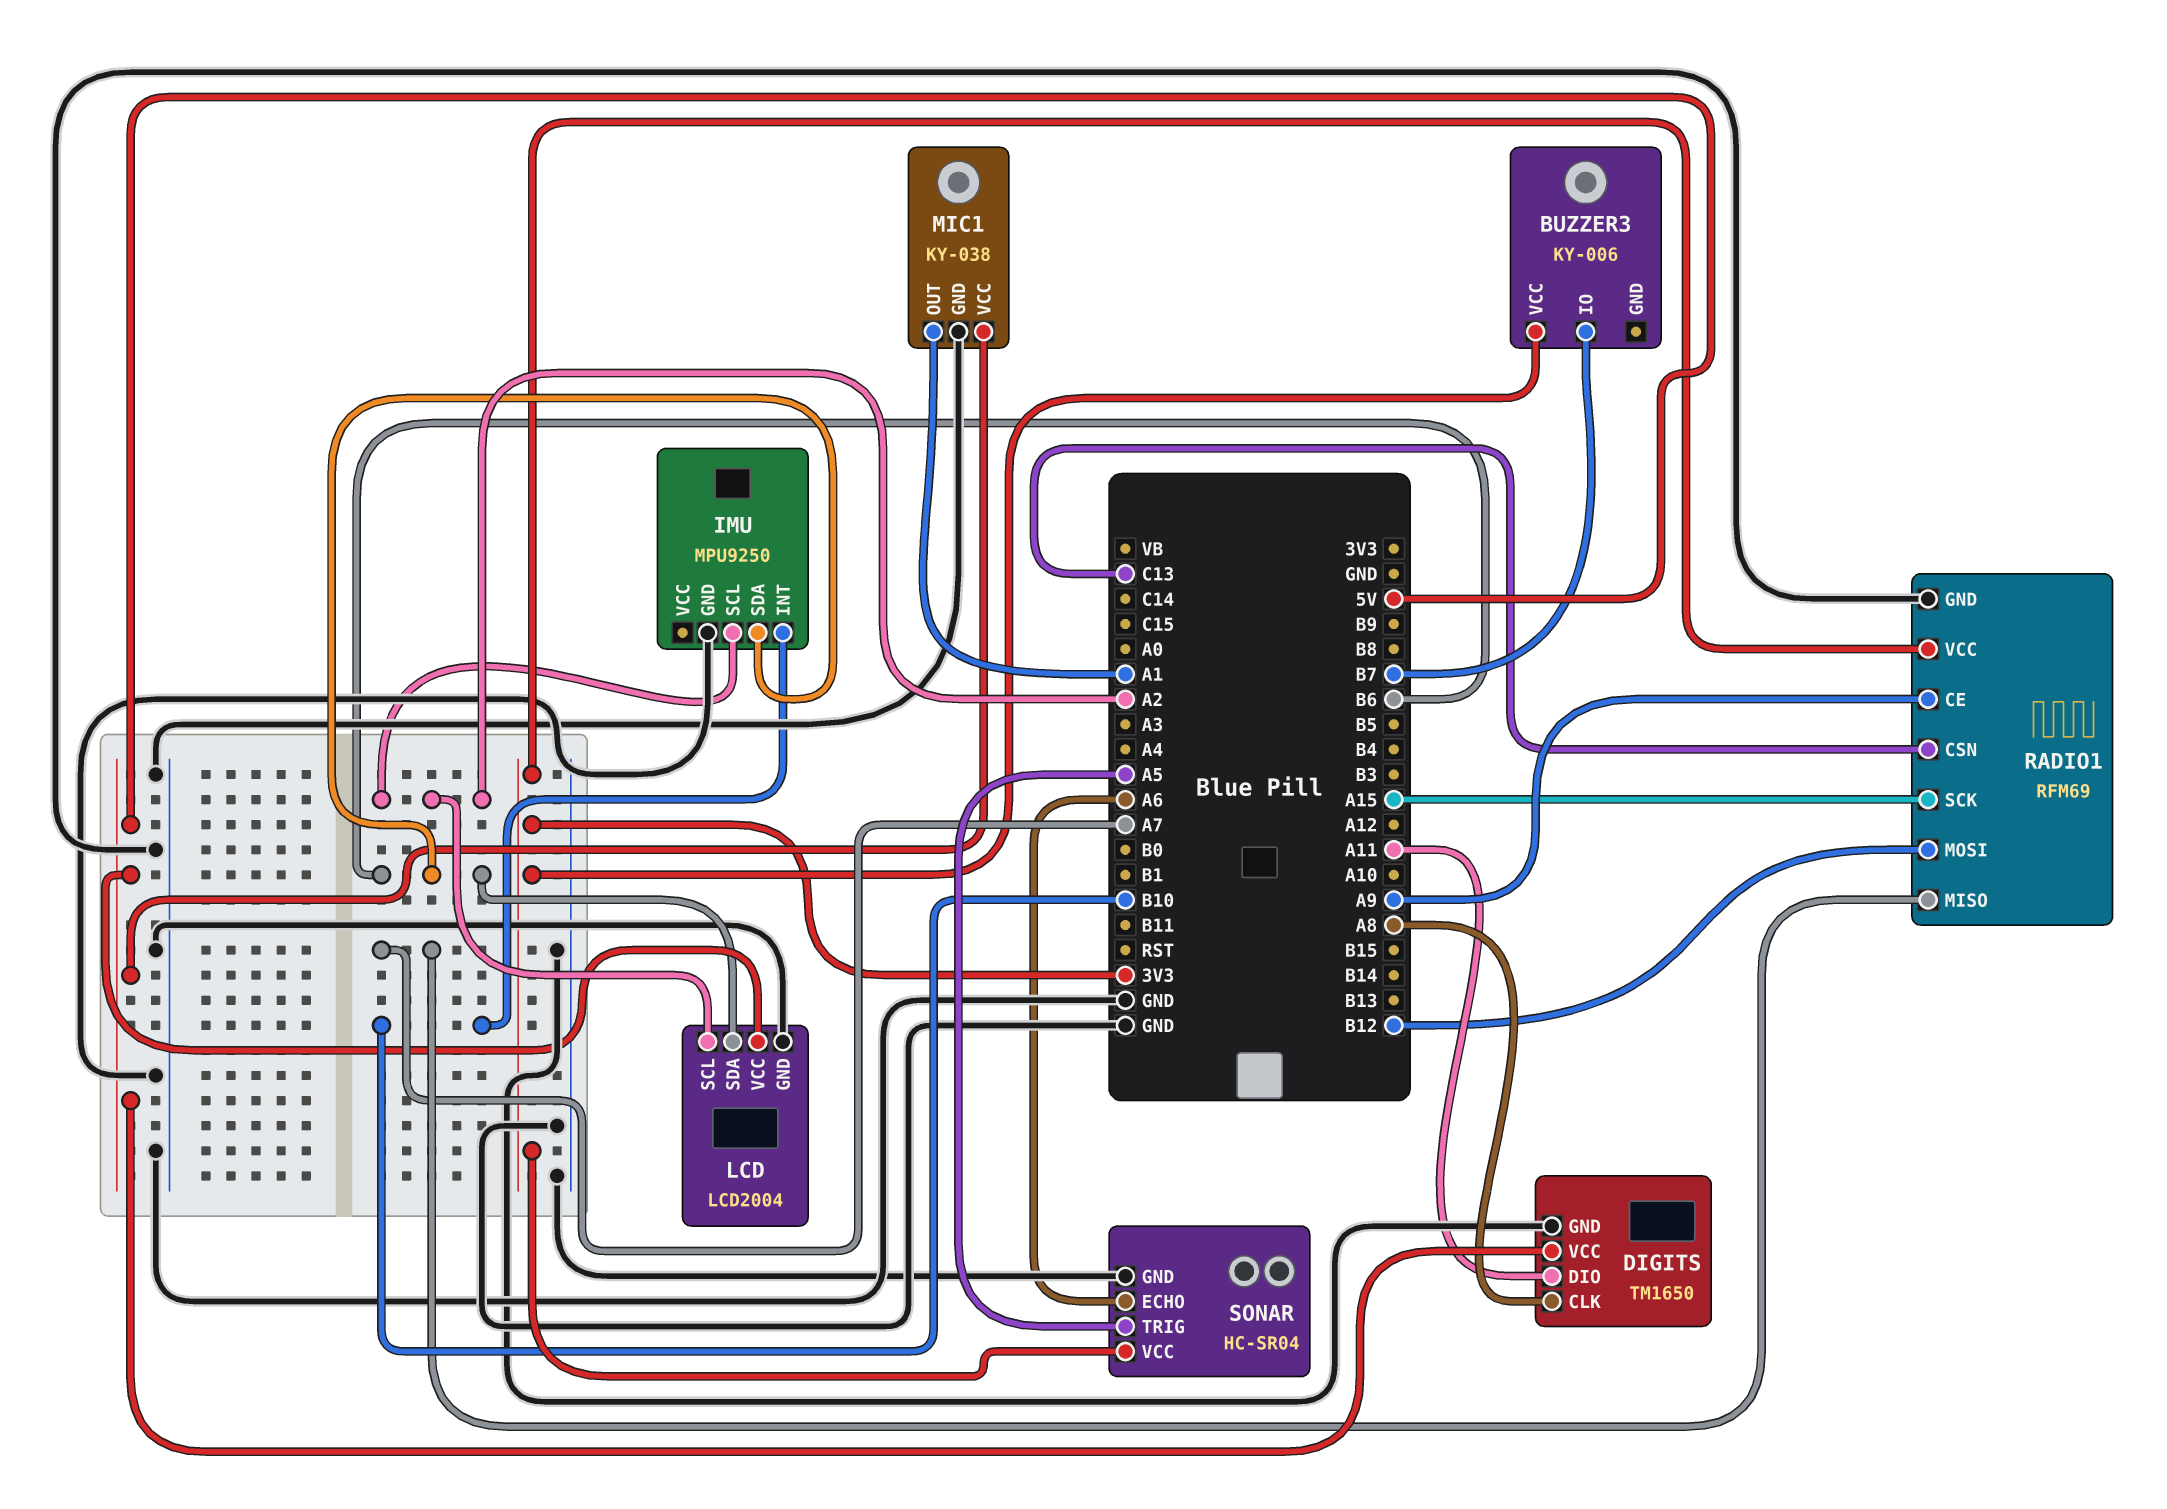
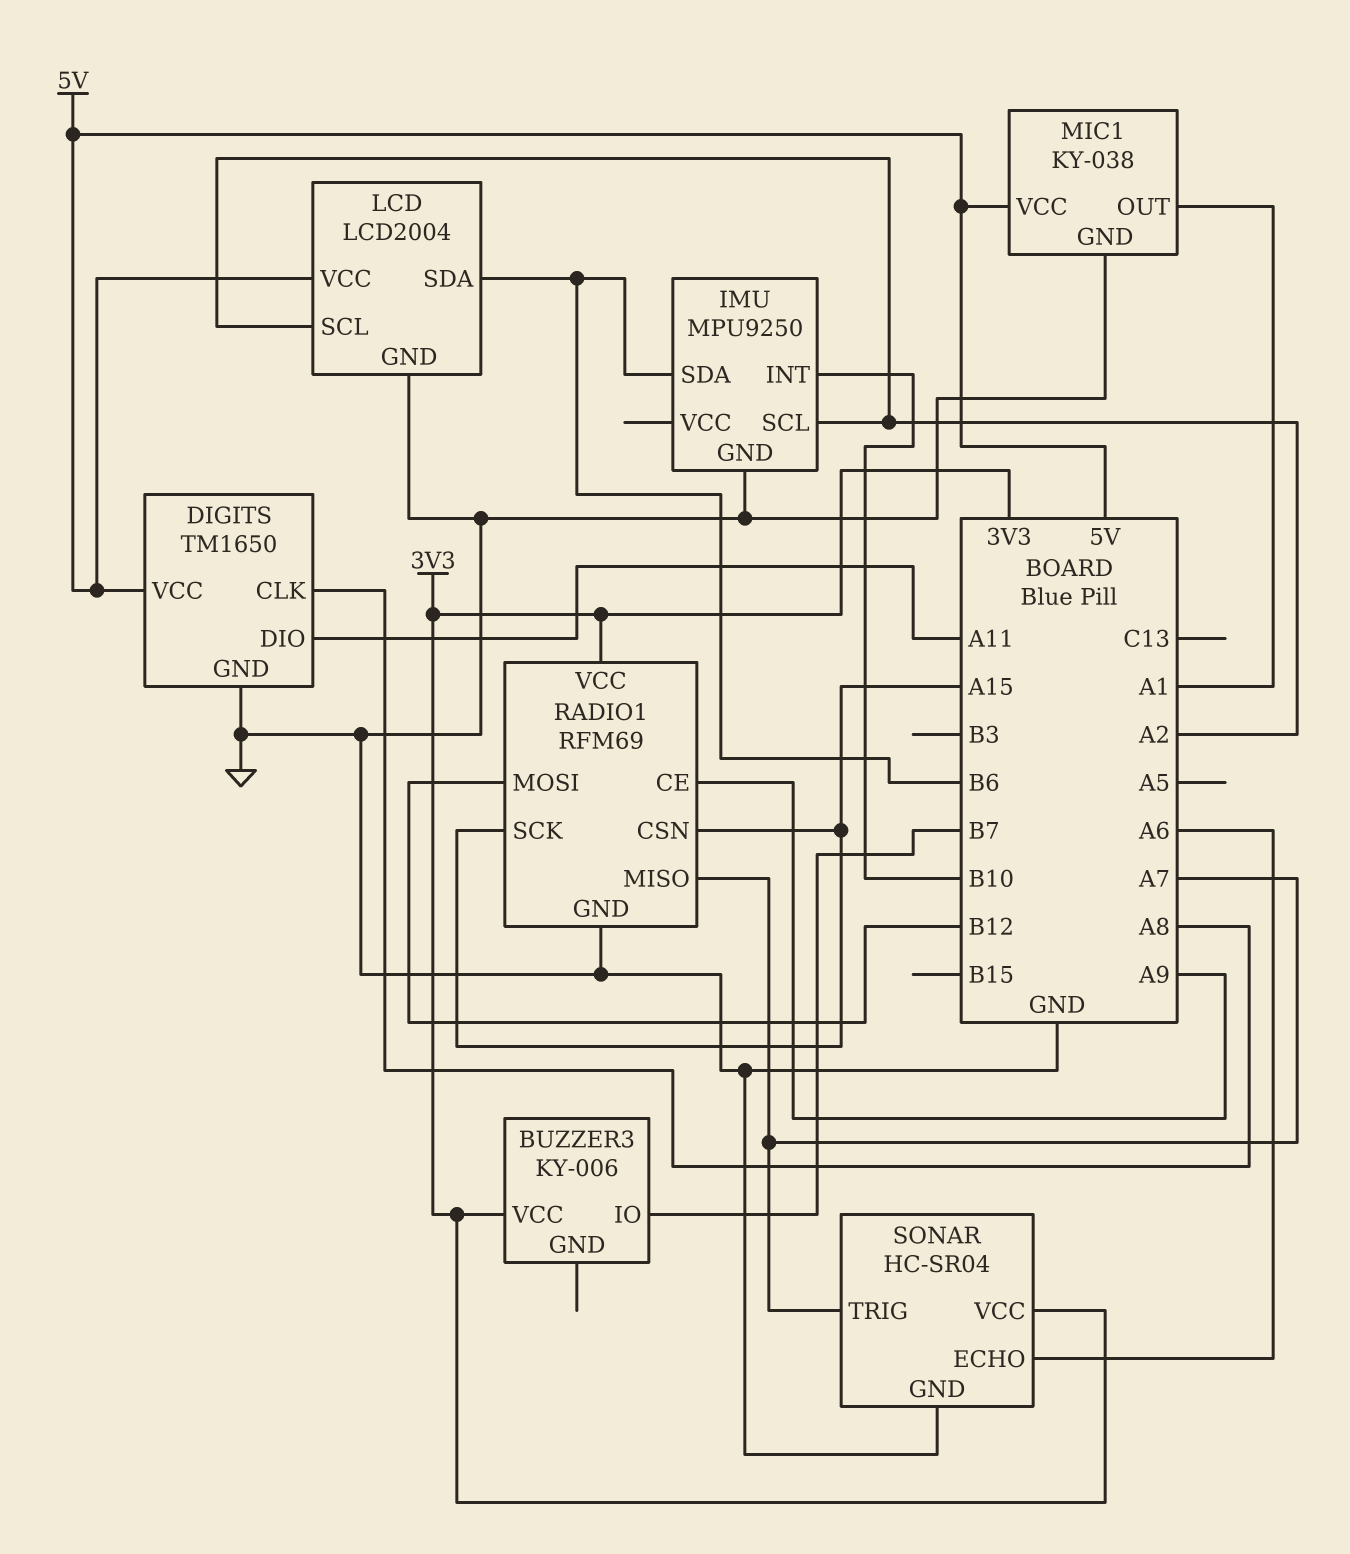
RADIO1 pin CSN: C13 -> A15
SONAR pin TRIG: A5 -> A7

